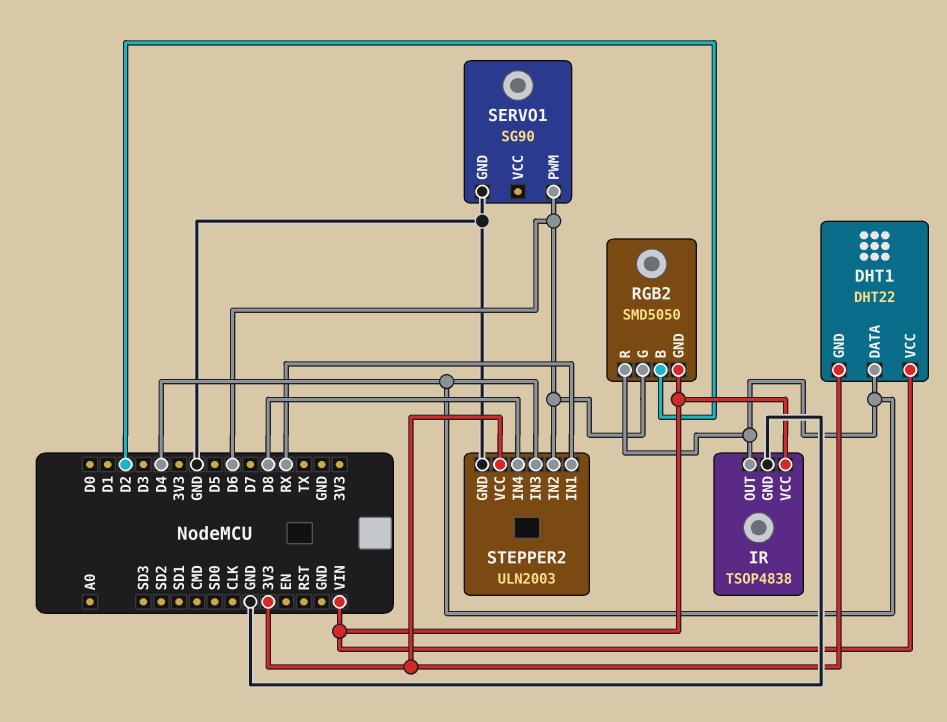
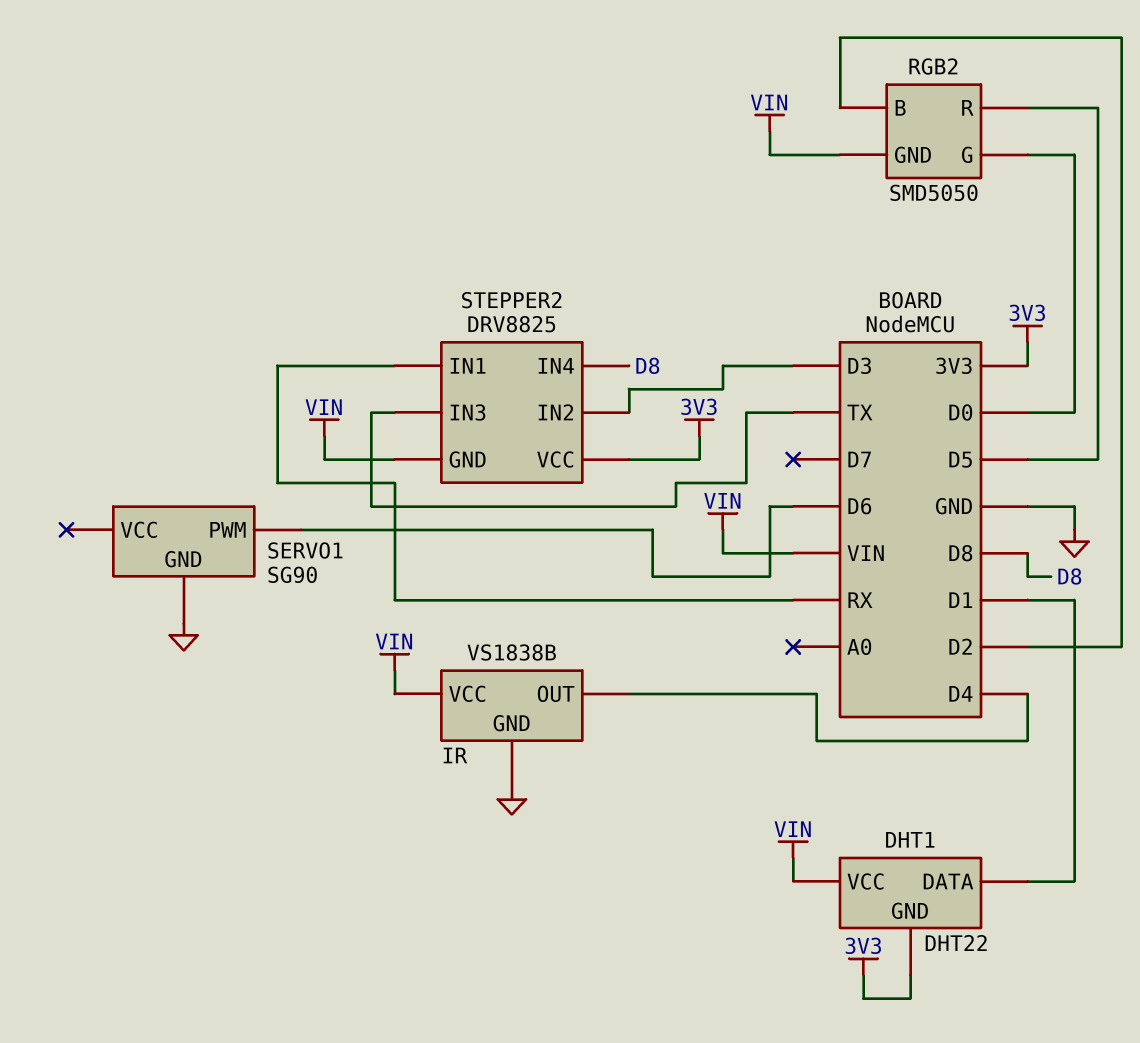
DHT1 pin DATA: D4 -> D1
IR: TSOP4838 -> VS1838B
RGB2 pin G: D6 -> D0
RGB2 pin R: D4 -> D5
STEPPER2: ULN2003 -> DRV8825
STEPPER2 pin GND: GND -> VIN
STEPPER2 pin IN2: D6 -> D3
STEPPER2 pin IN3: D4 -> TX

